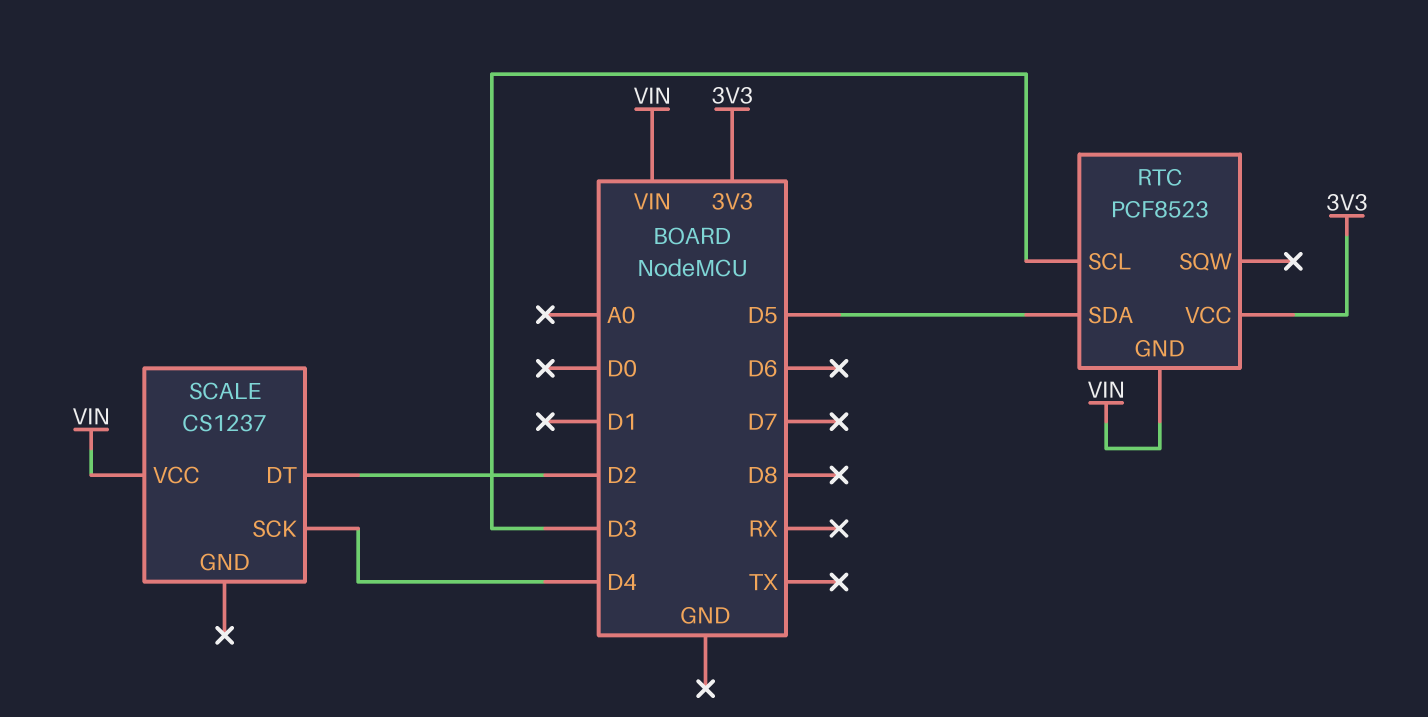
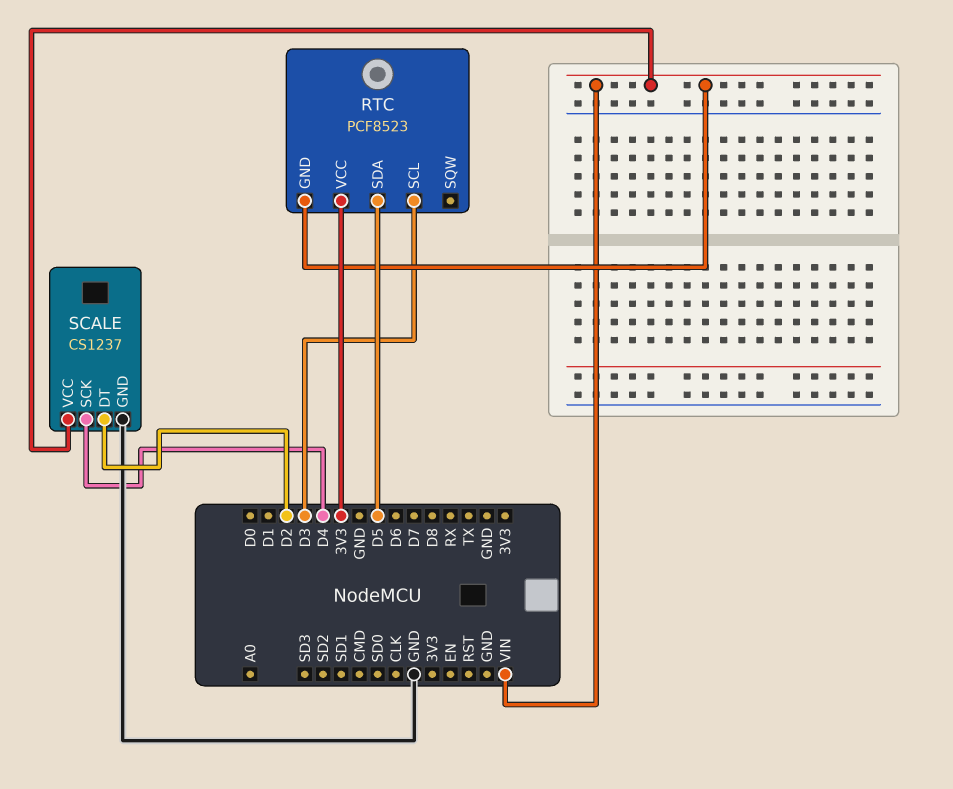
SCALE pin GND: none -> GND

